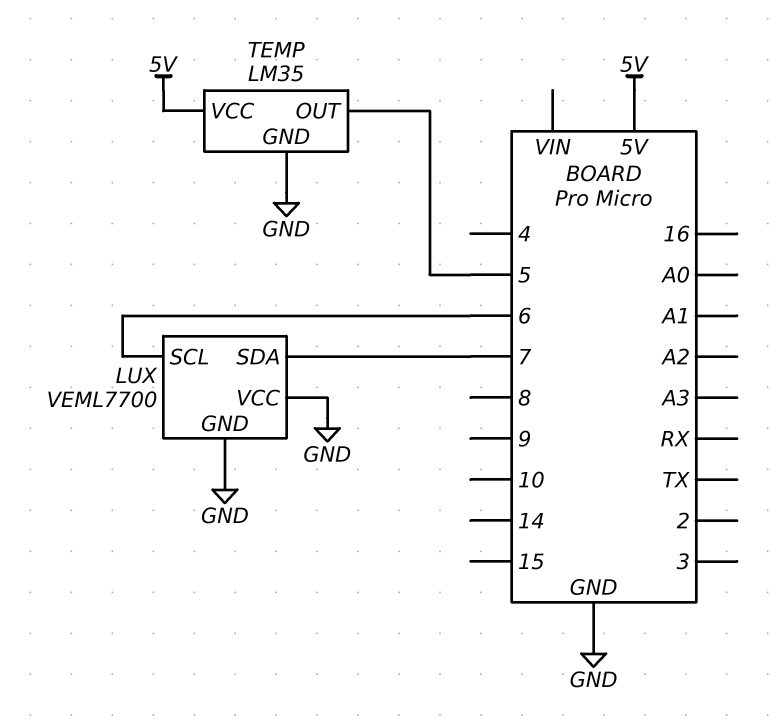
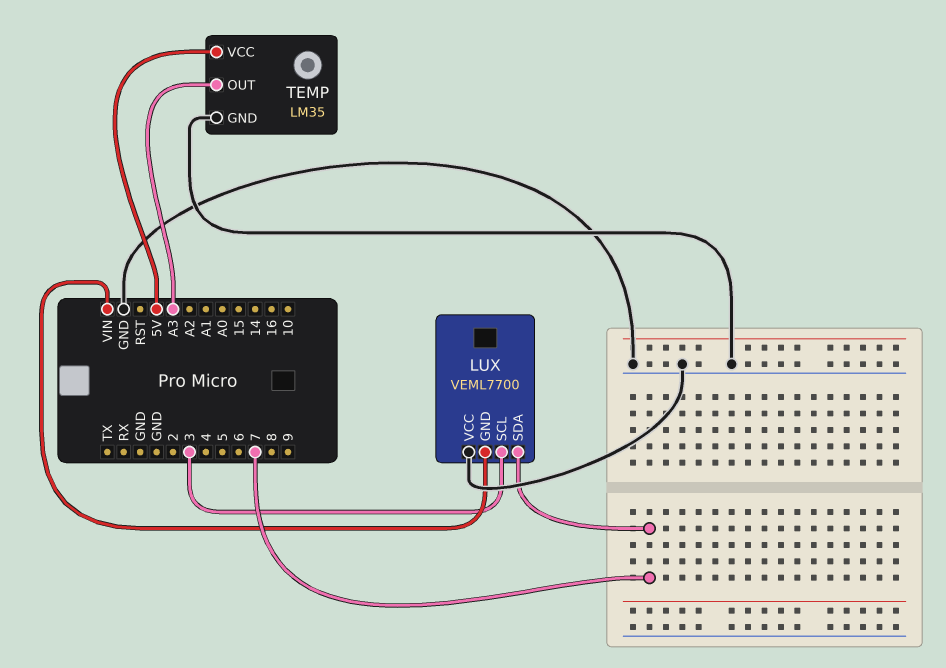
LUX pin GND: GND -> VIN
LUX pin SCL: 6 -> 3
TEMP pin OUT: 5 -> A3

